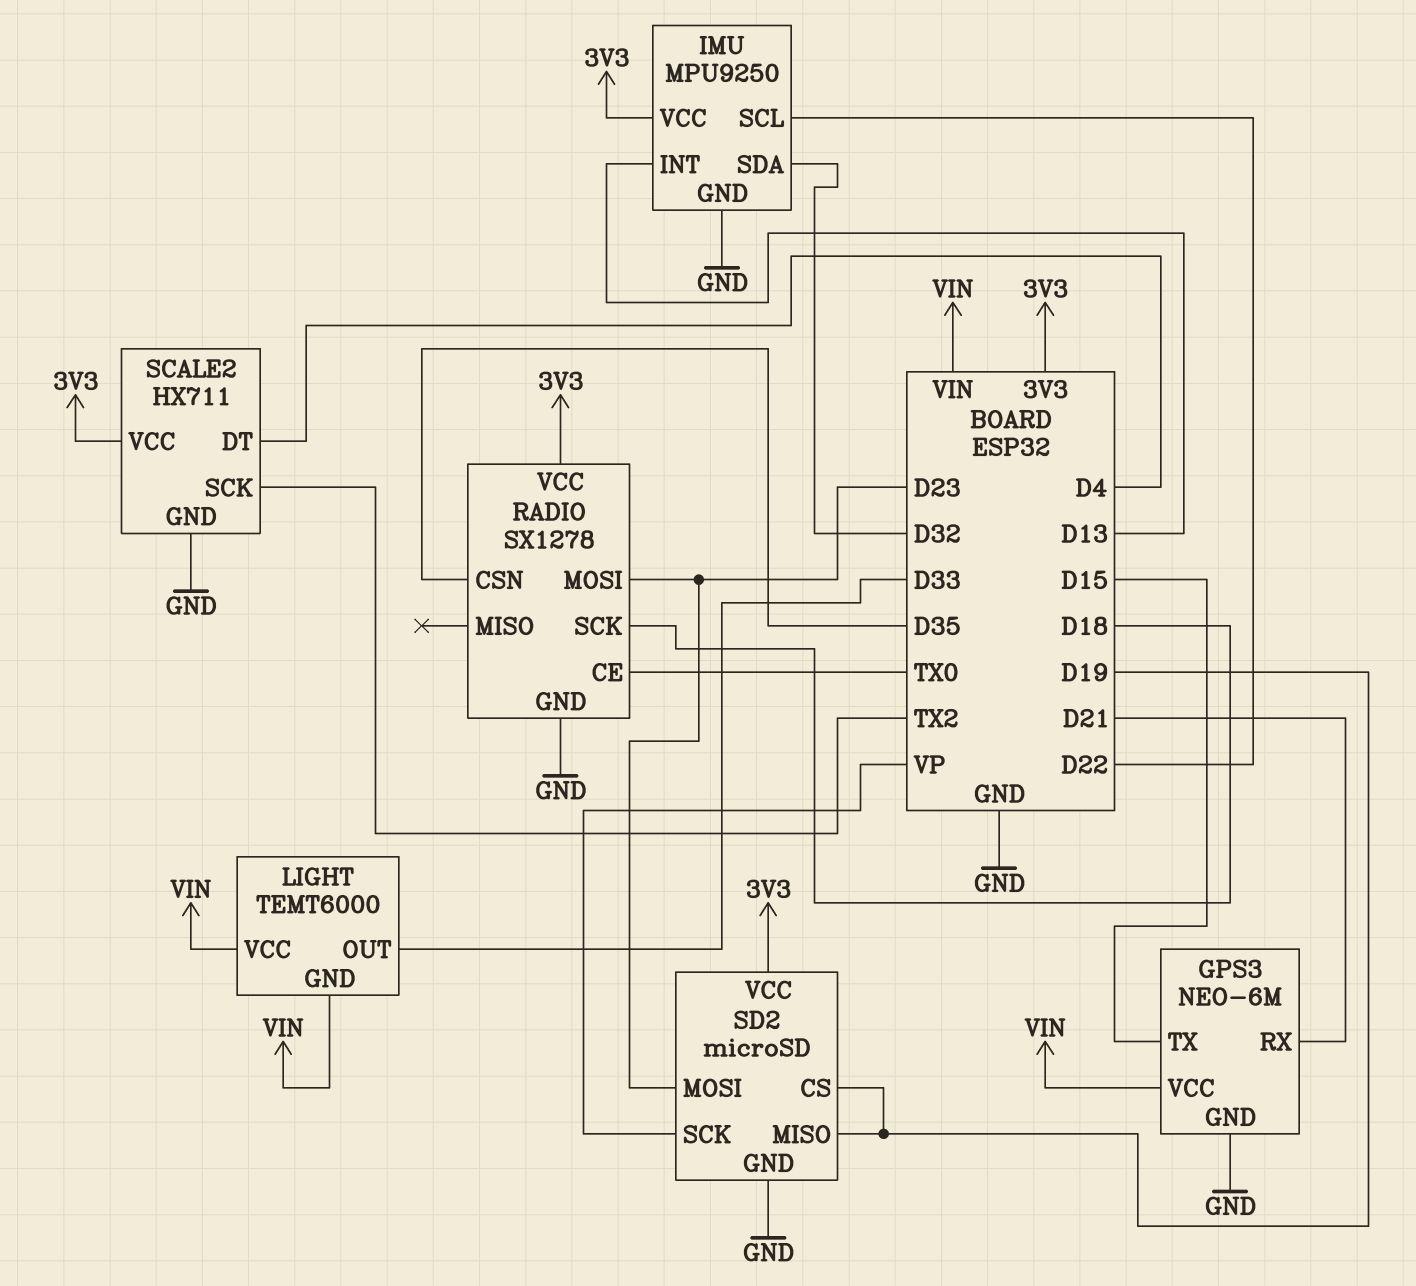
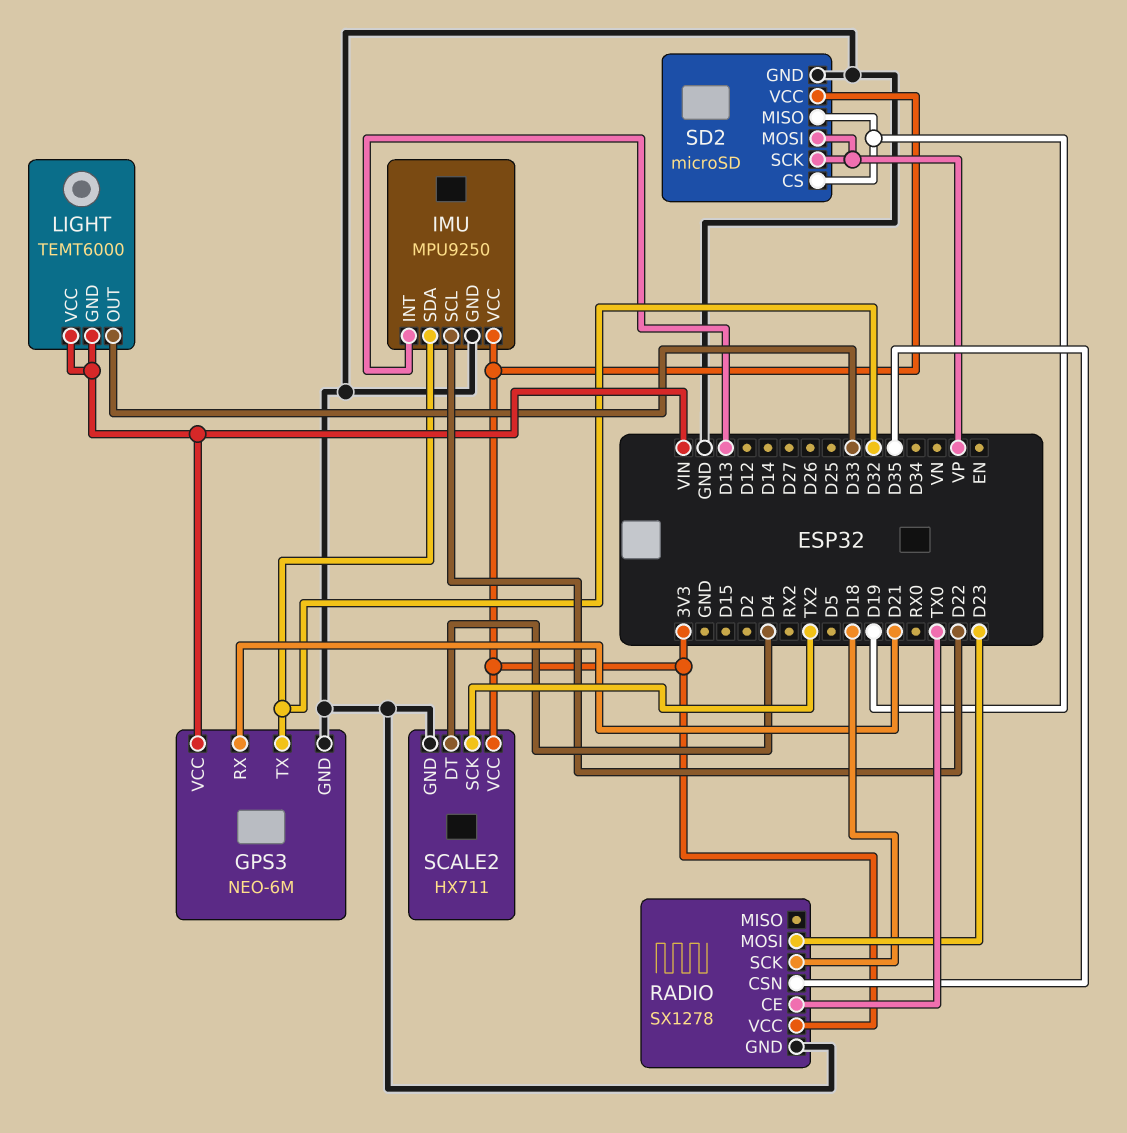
GPS3 pin TX: D15 -> D32
SD2 pin MOSI: D23 -> VP

